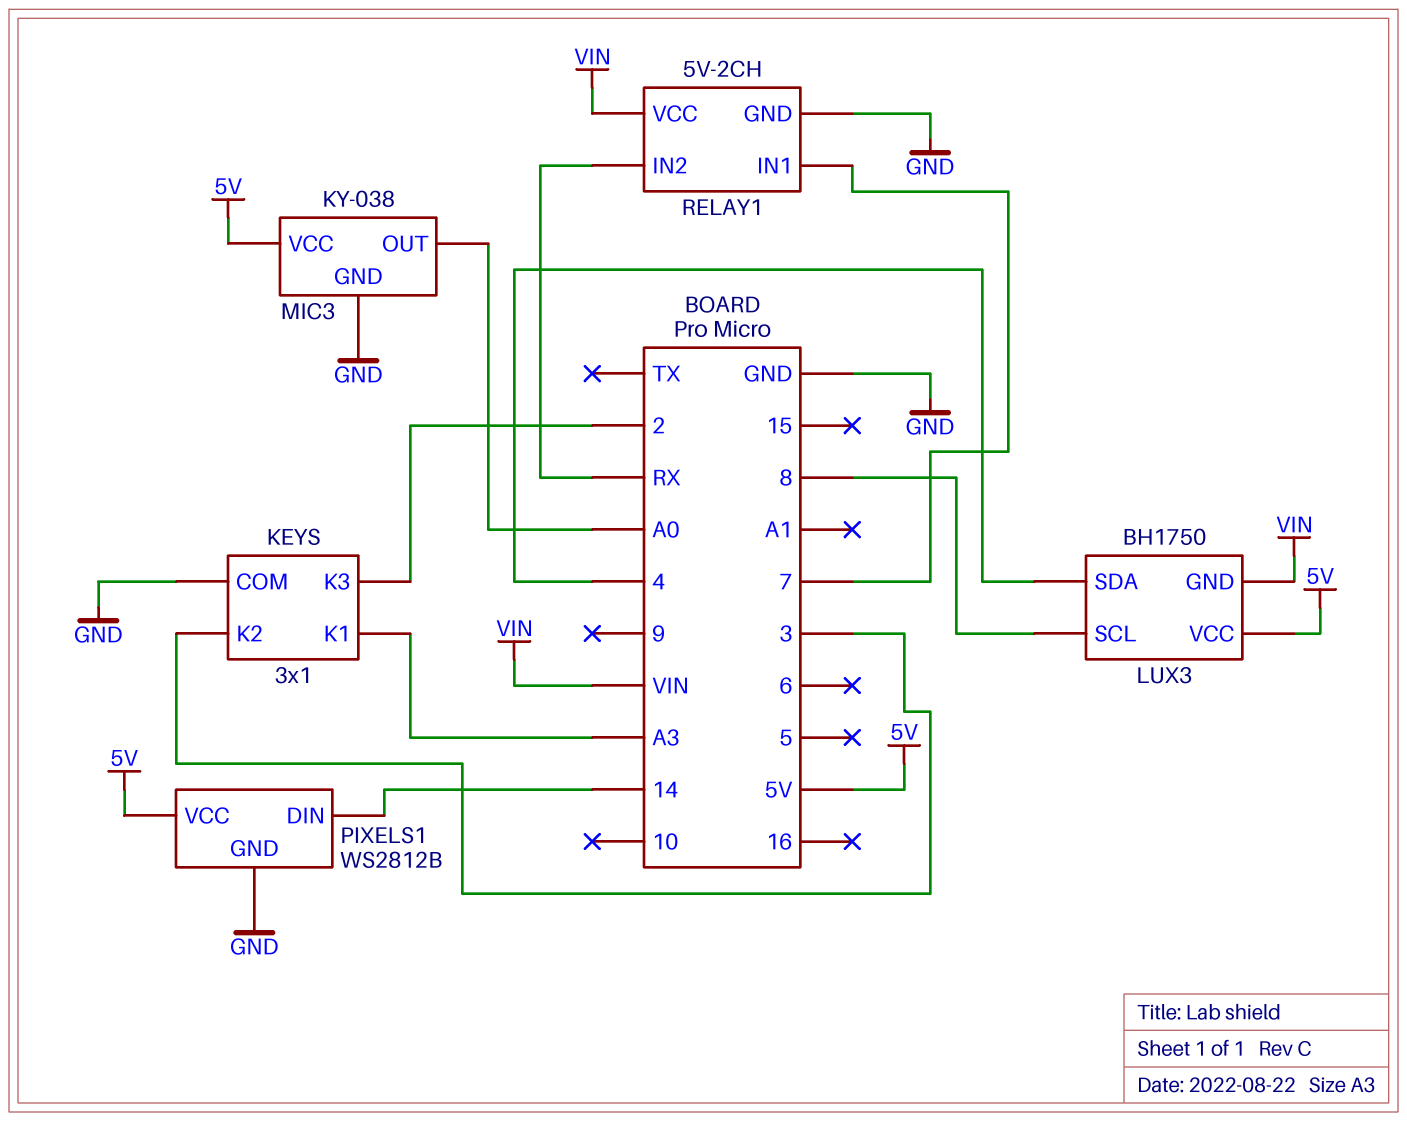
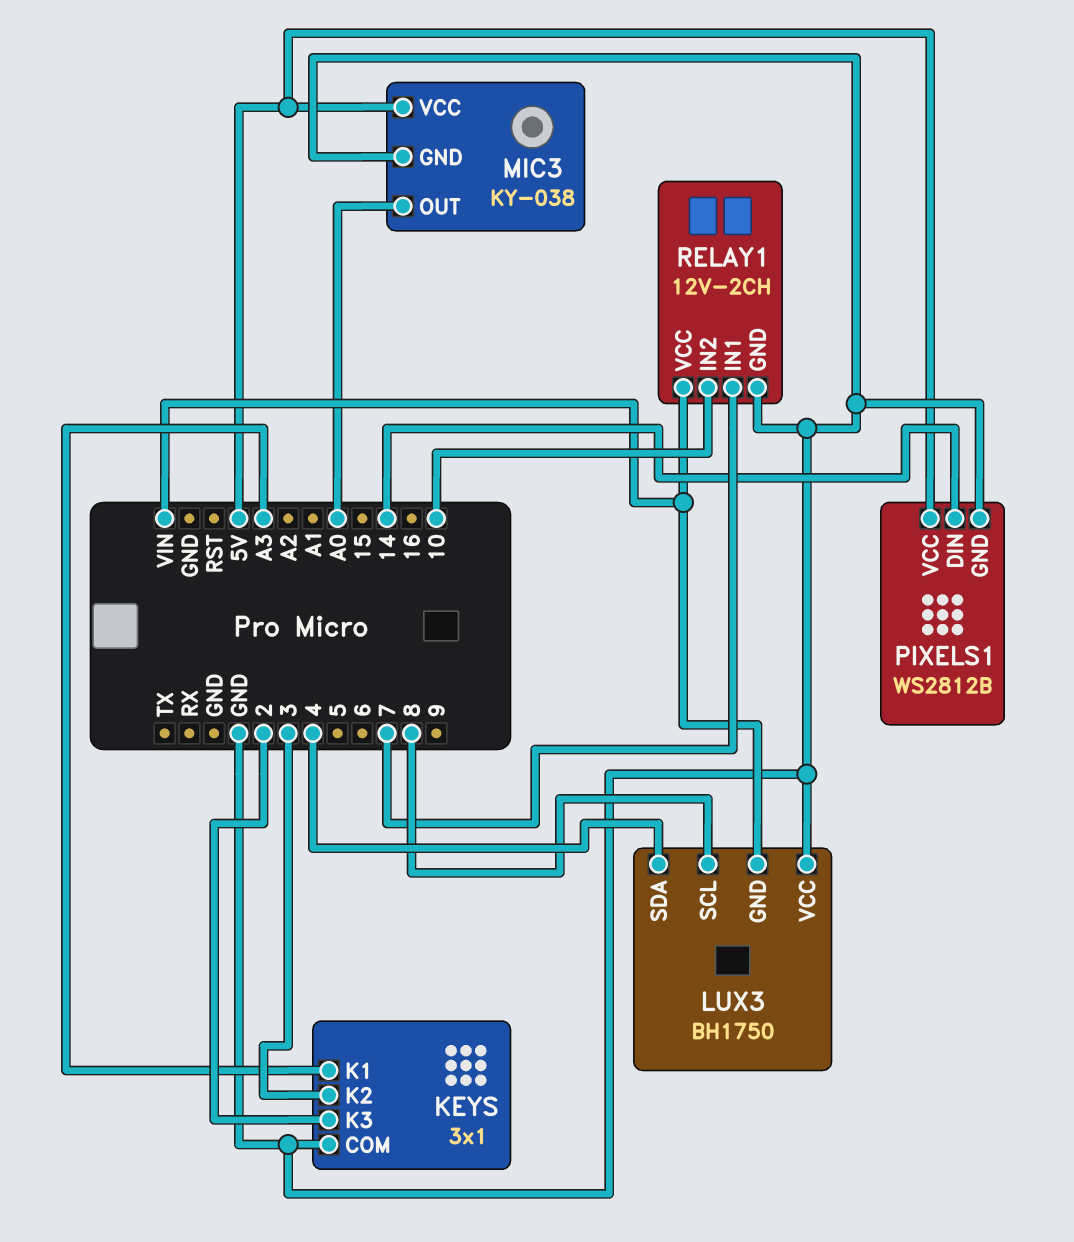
LUX3 pin VCC: 5V -> GND
RELAY1: 5V-2CH -> 12V-2CH
RELAY1 pin IN2: RX -> 10

